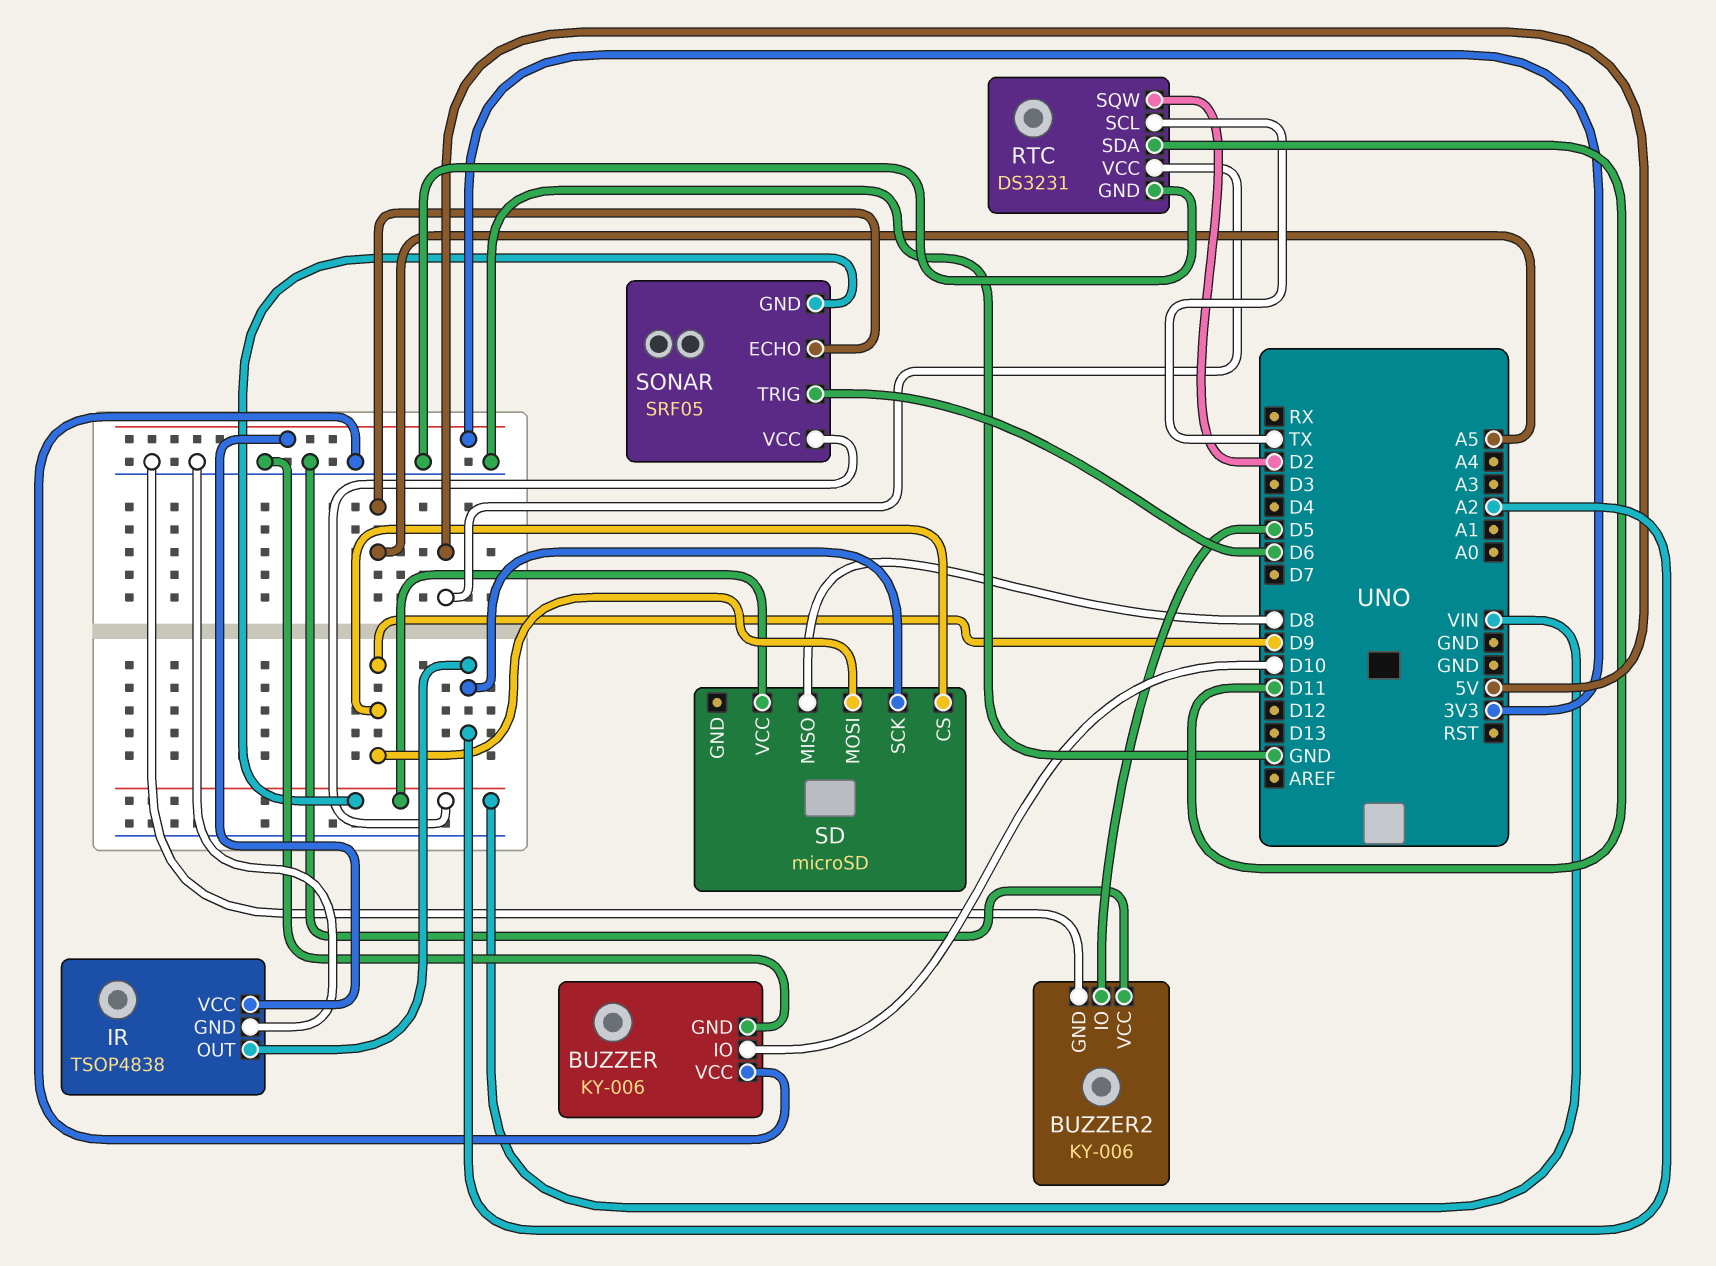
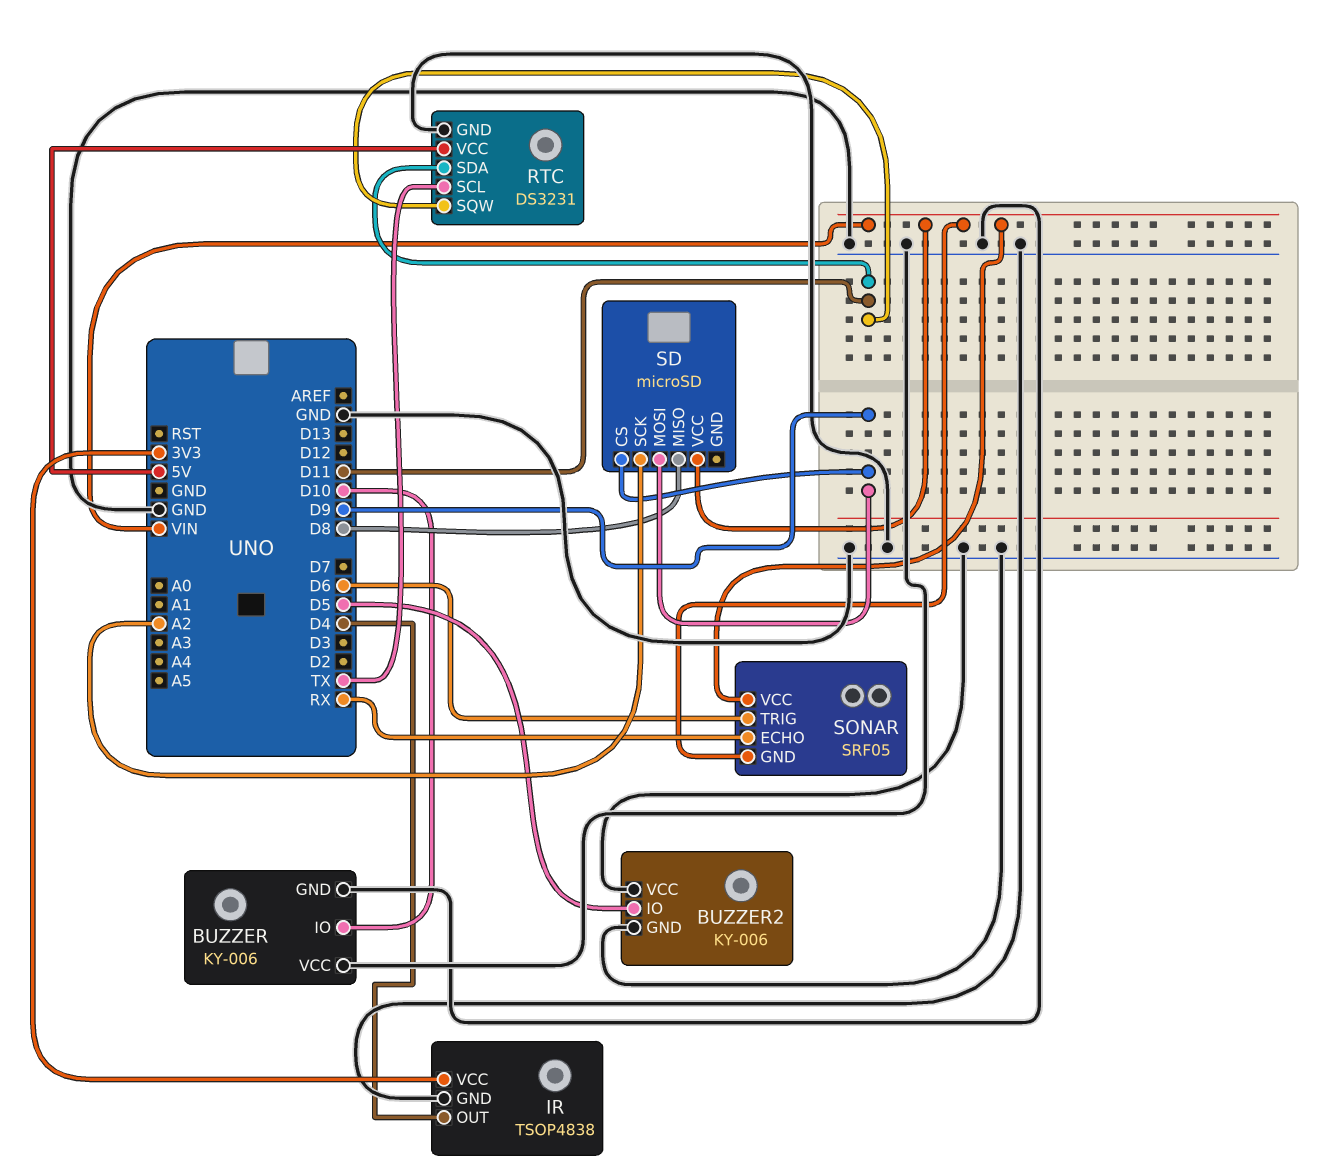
IR pin OUT: A2 -> D4
RTC pin SQW: D2 -> D11
SONAR pin ECHO: A5 -> RX

